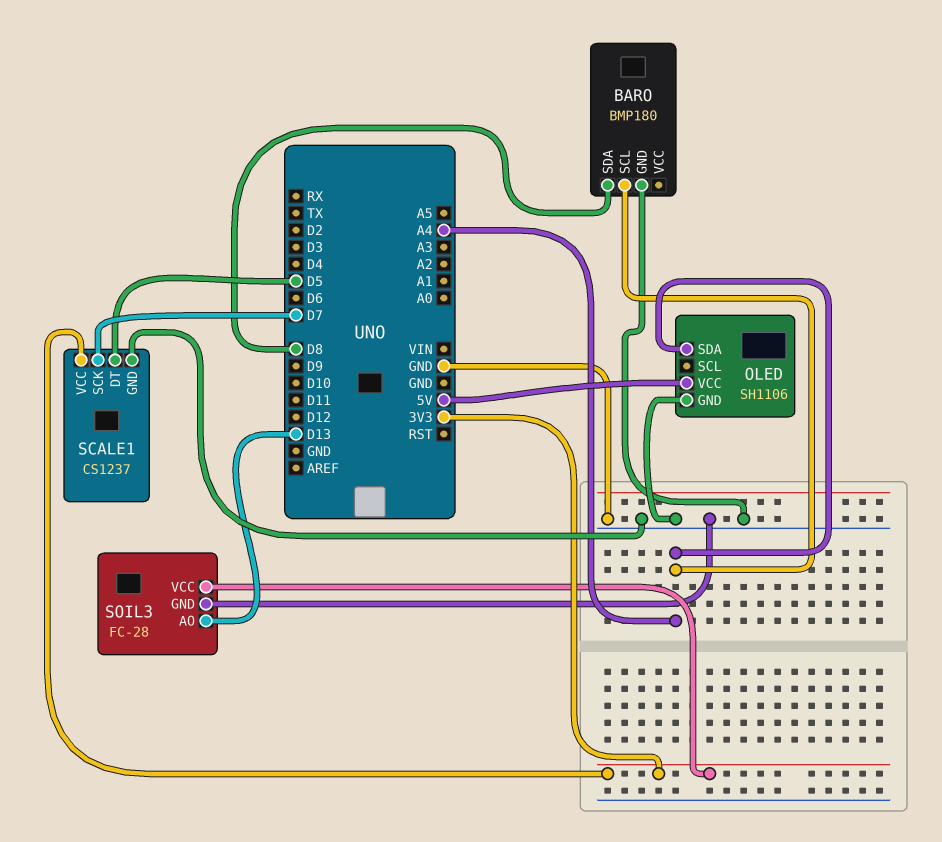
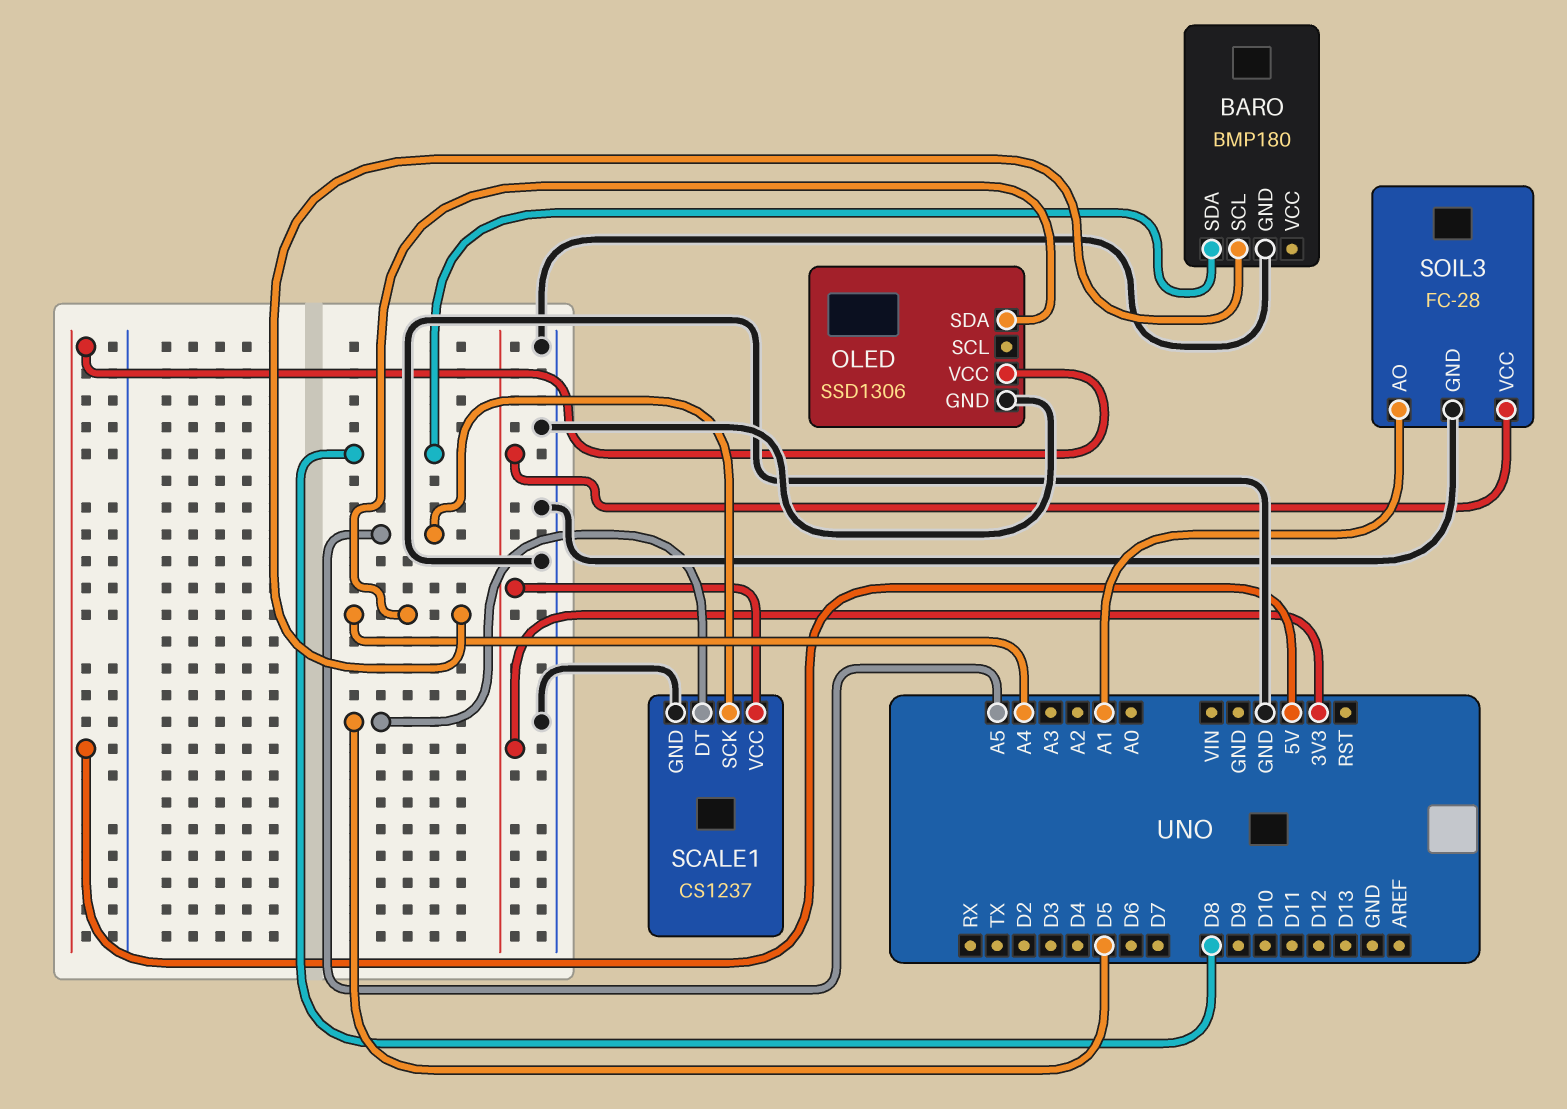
OLED: SH1106 -> SSD1306
SCALE1 pin SCK: D7 -> A5
SOIL3 pin AO: D13 -> A1

